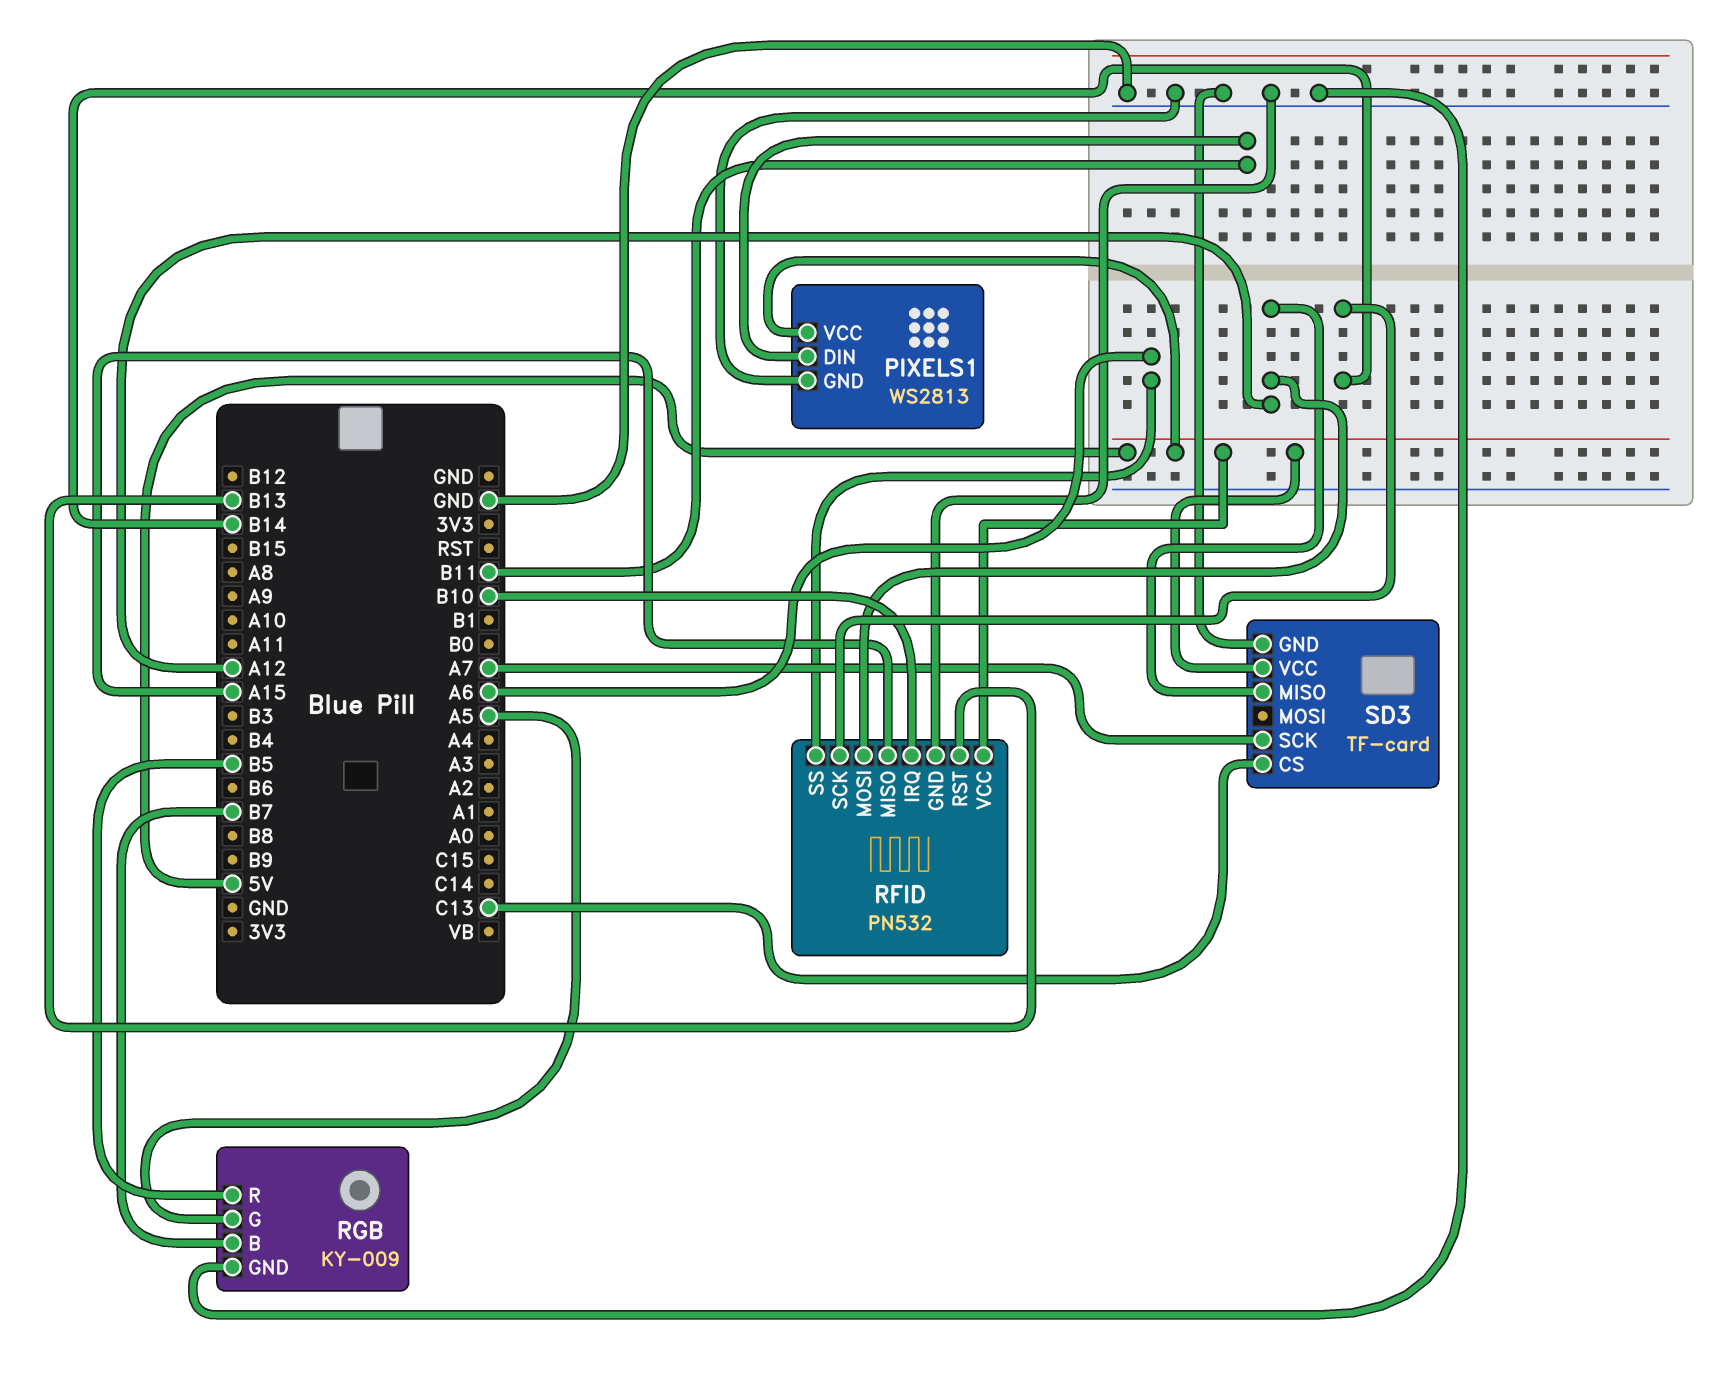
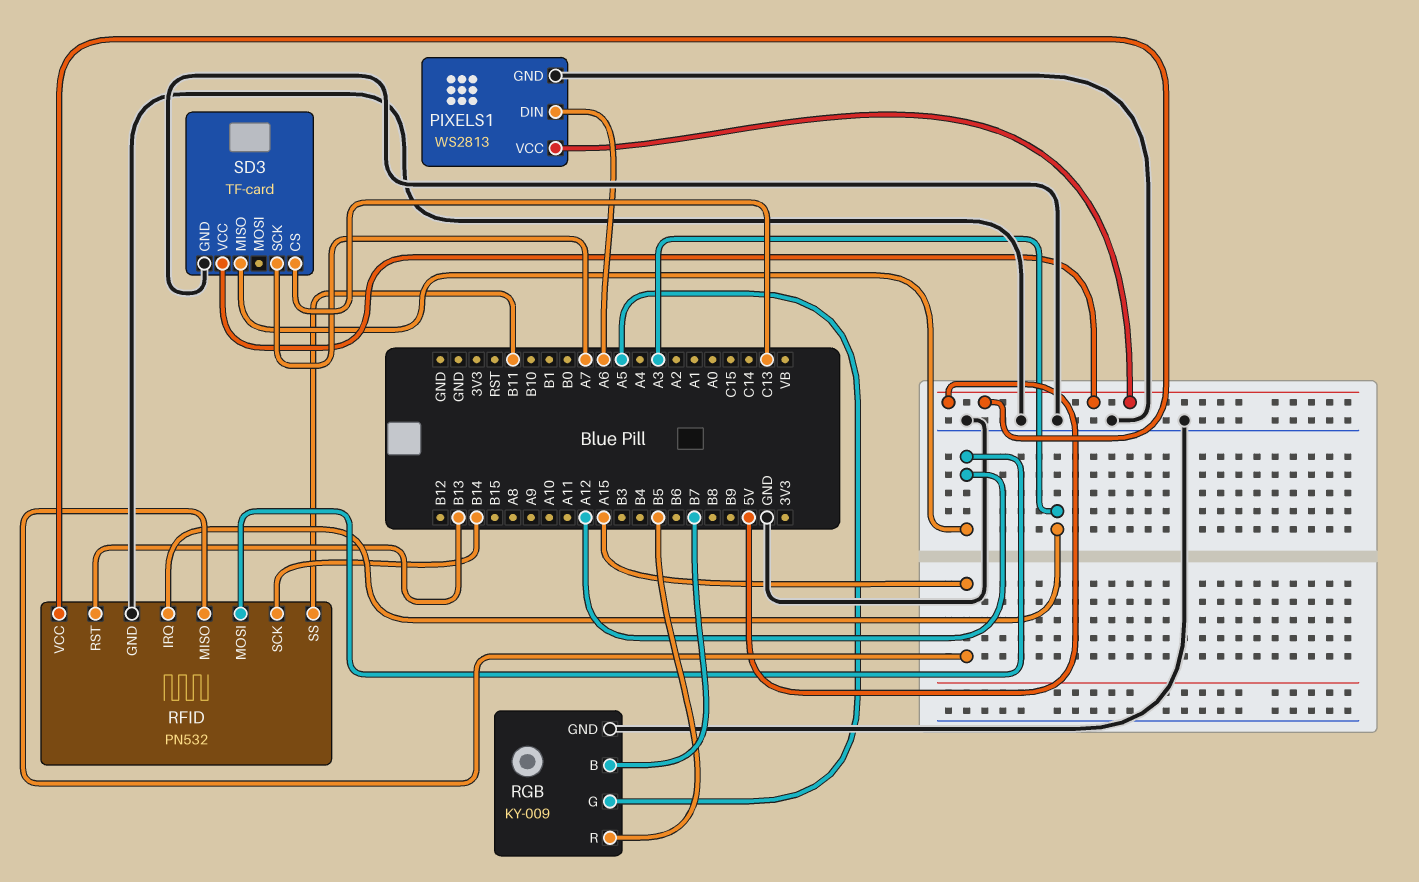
PIXELS1 pin DIN: B11 -> A6
RFID pin IRQ: B10 -> A3
RFID pin SS: A6 -> B11

